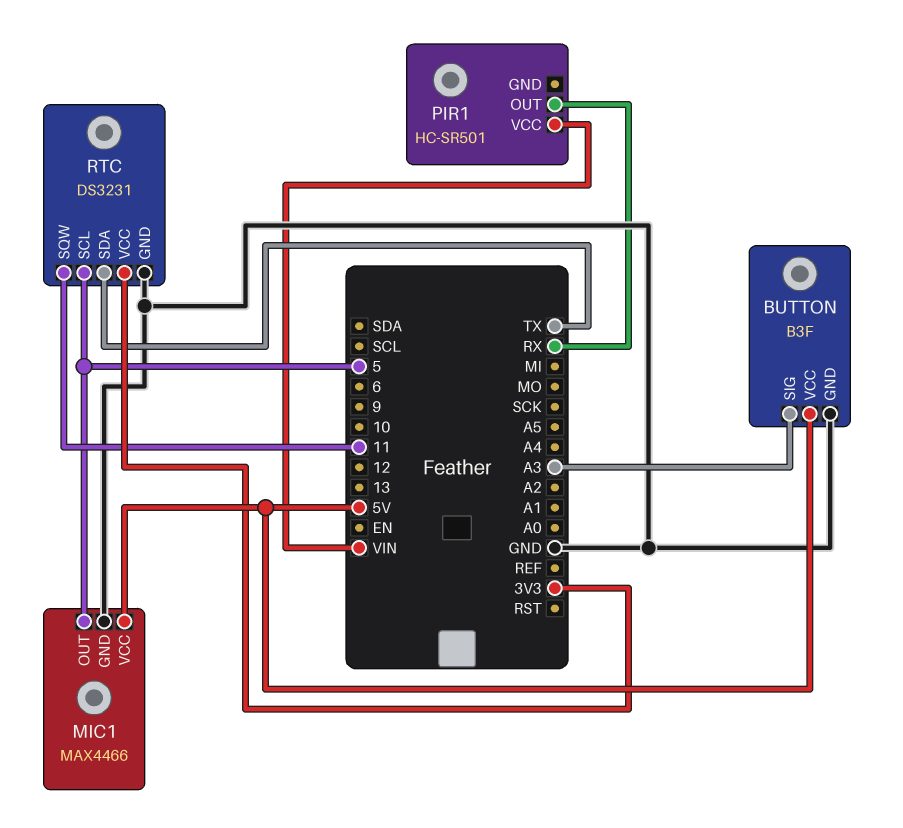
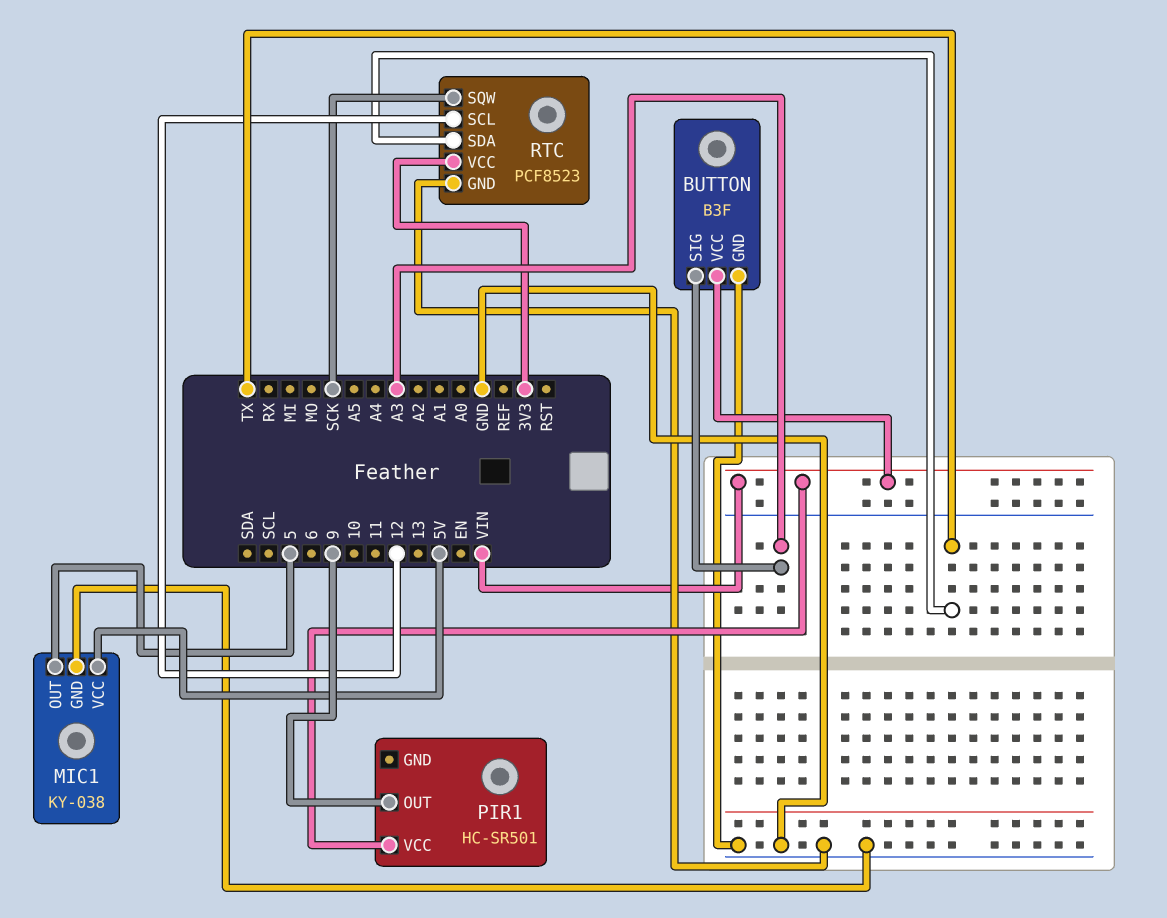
BUTTON pin VCC: 5V -> VIN
MIC1: MAX4466 -> KY-038
PIR1 pin OUT: RX -> 9
RTC: DS3231 -> PCF8523
RTC pin SCL: 5 -> 12
RTC pin SQW: 11 -> SCK

